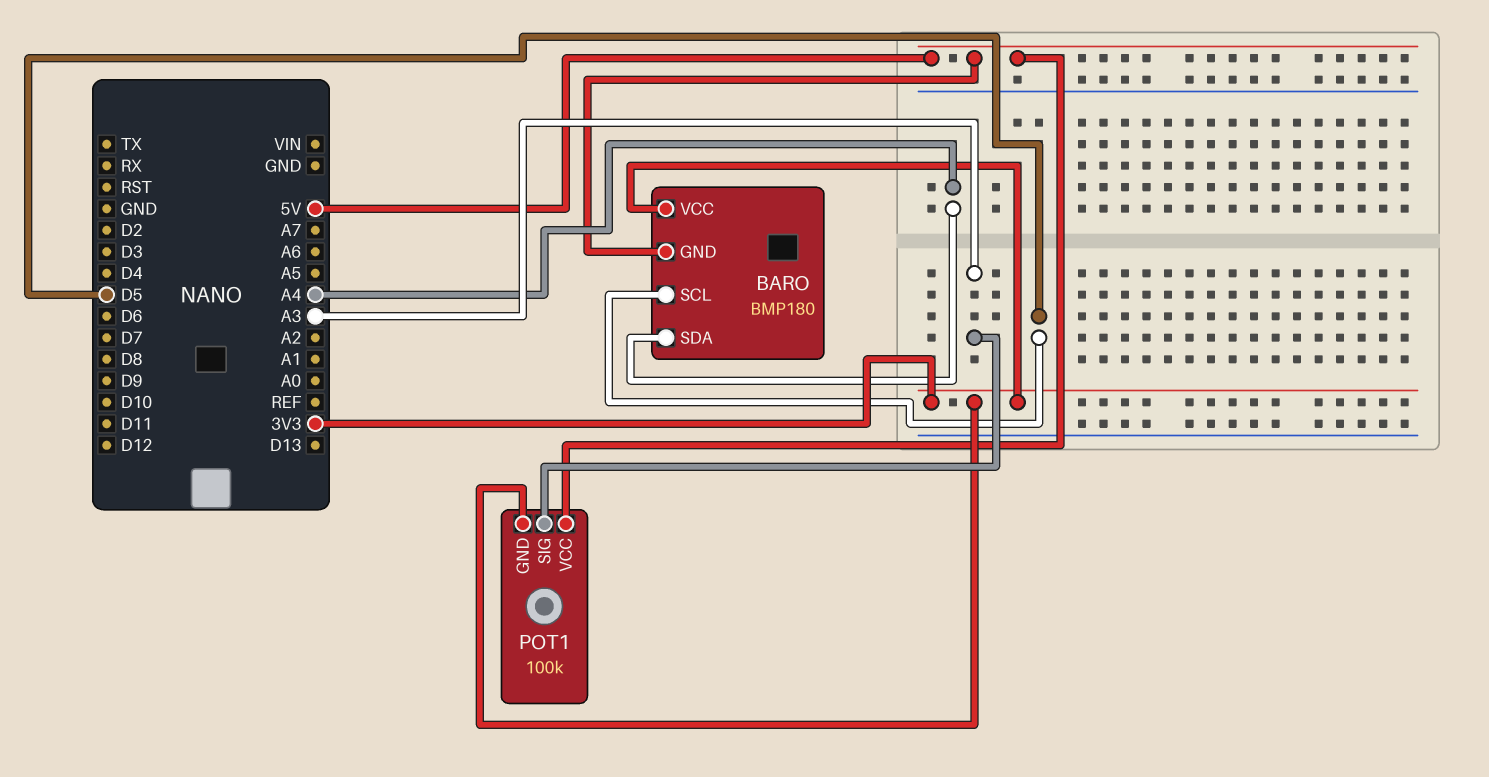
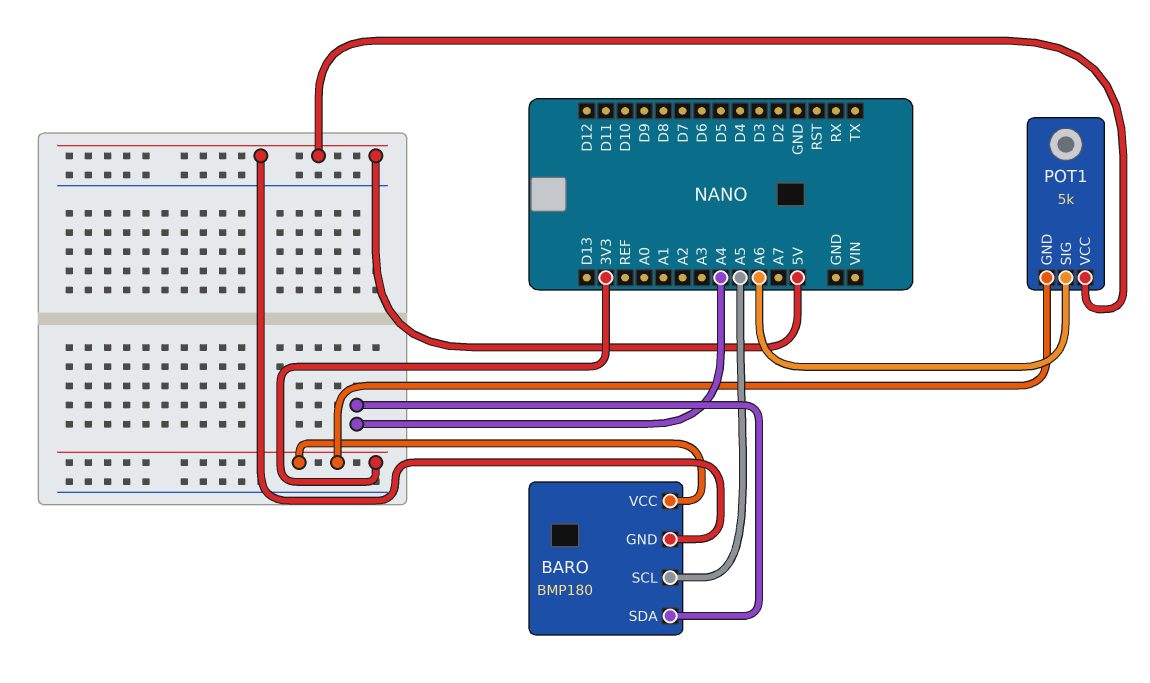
BARO pin SCL: D5 -> A5
POT1: 100k -> 5k
POT1 pin SIG: A3 -> A6

